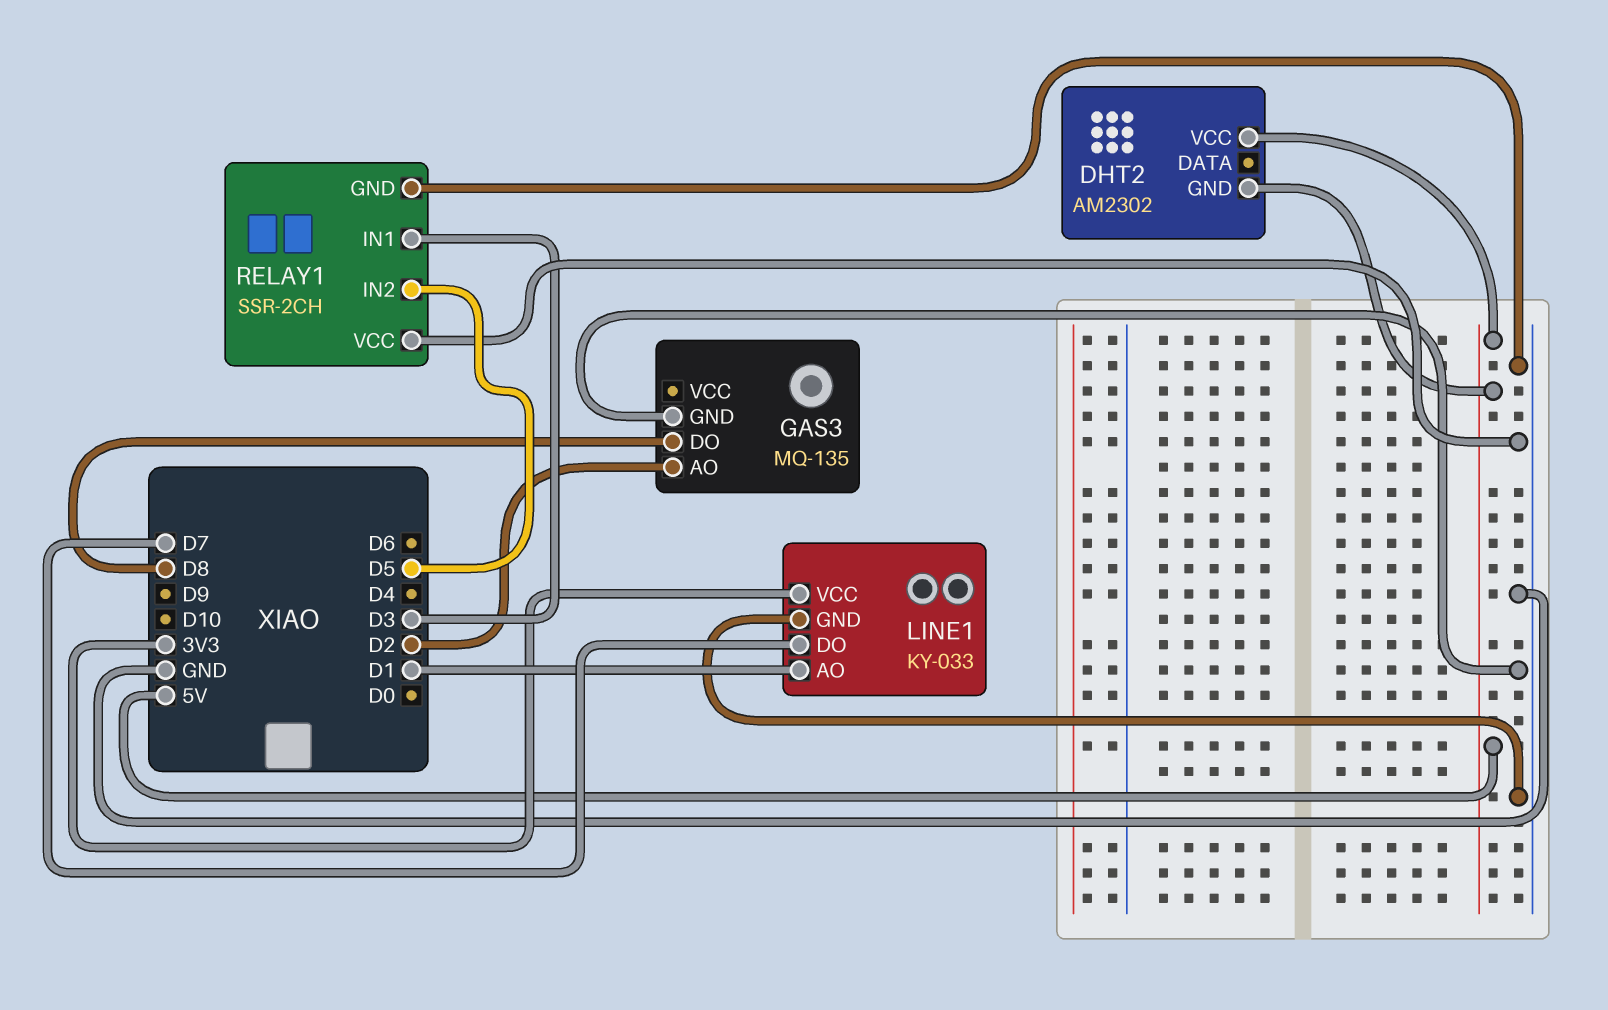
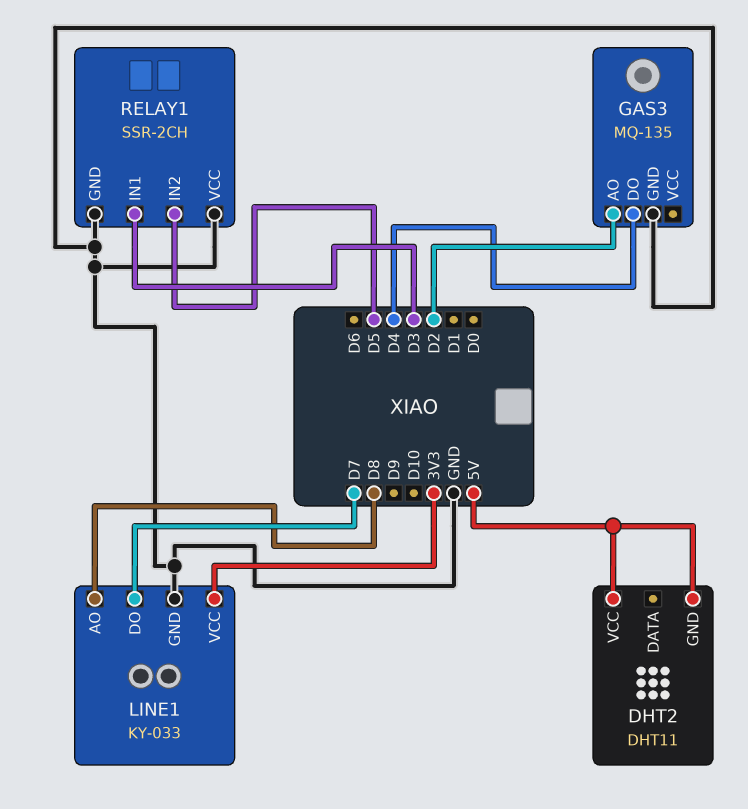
DHT2: AM2302 -> DHT11
GAS3 pin DO: D8 -> D4
LINE1 pin AO: D1 -> D8

